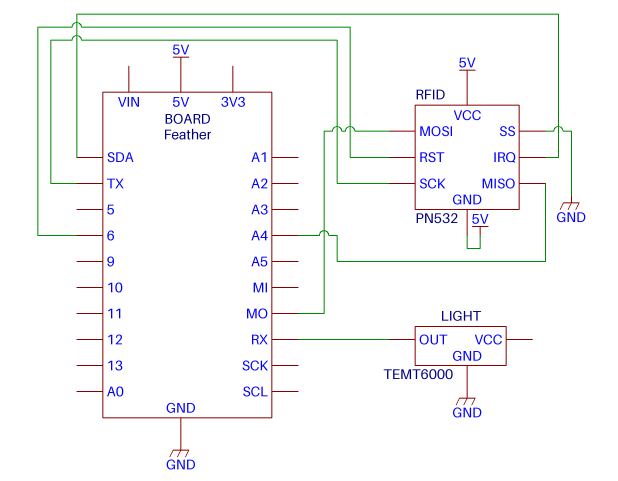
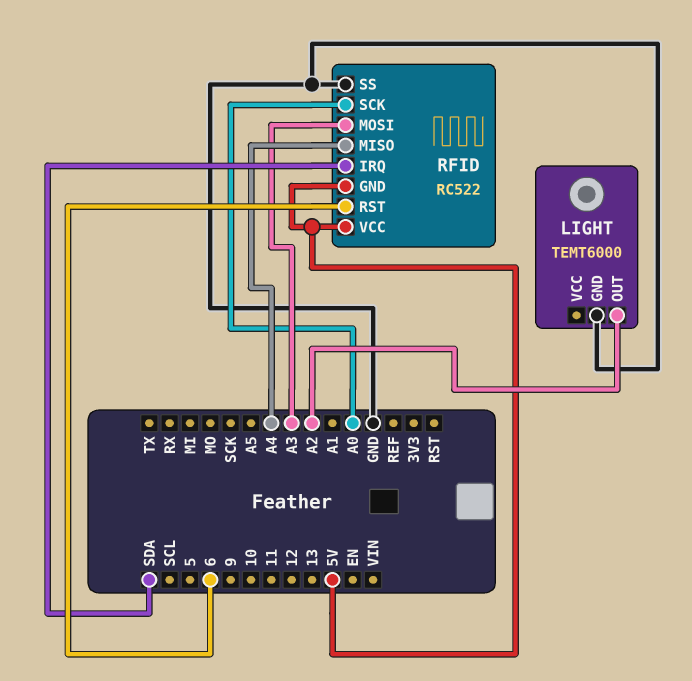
LIGHT pin OUT: RX -> A2
RFID: PN532 -> RC522
RFID pin MOSI: MO -> A3
RFID pin SCK: TX -> A0

